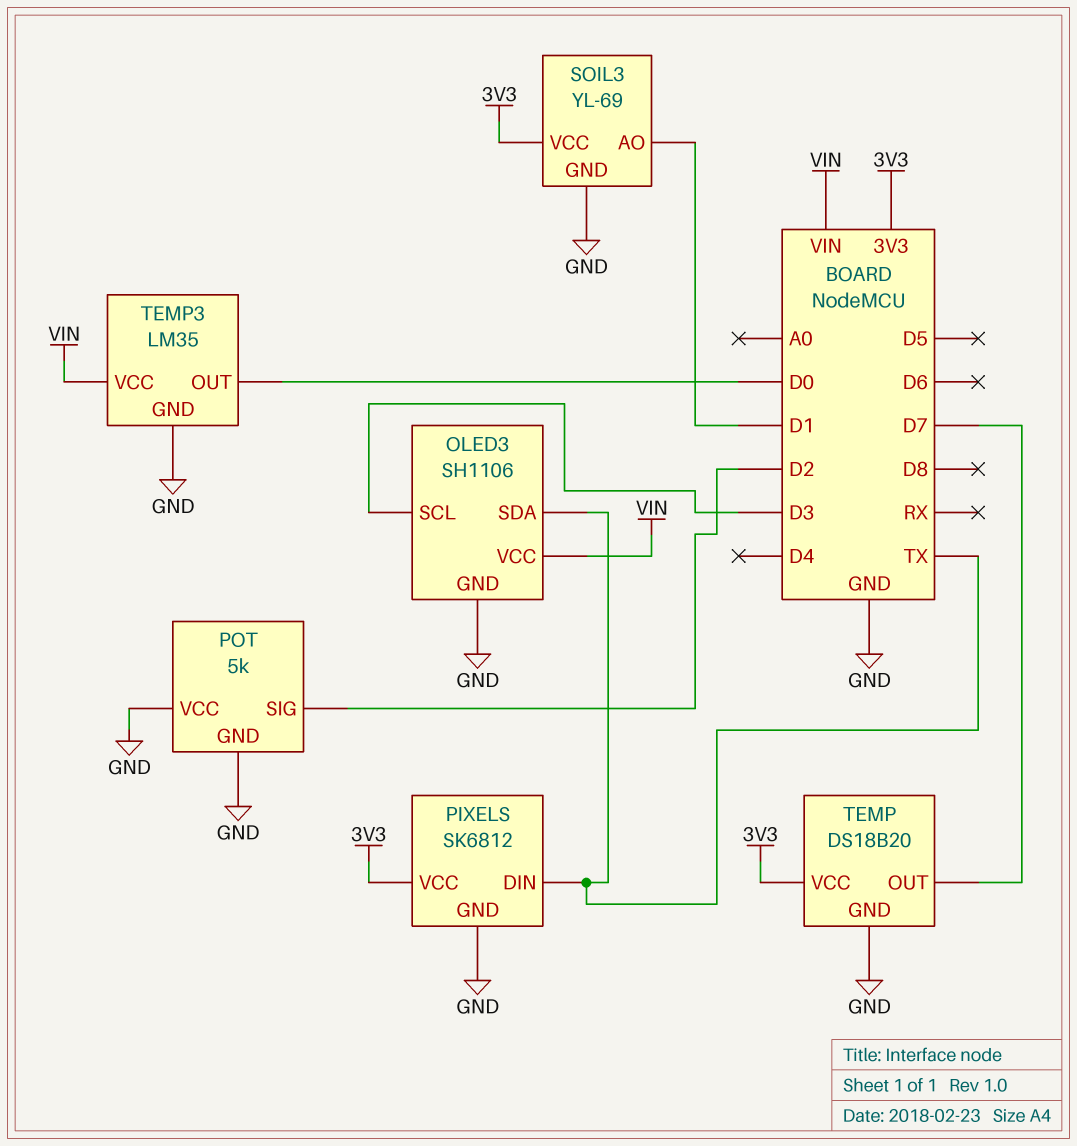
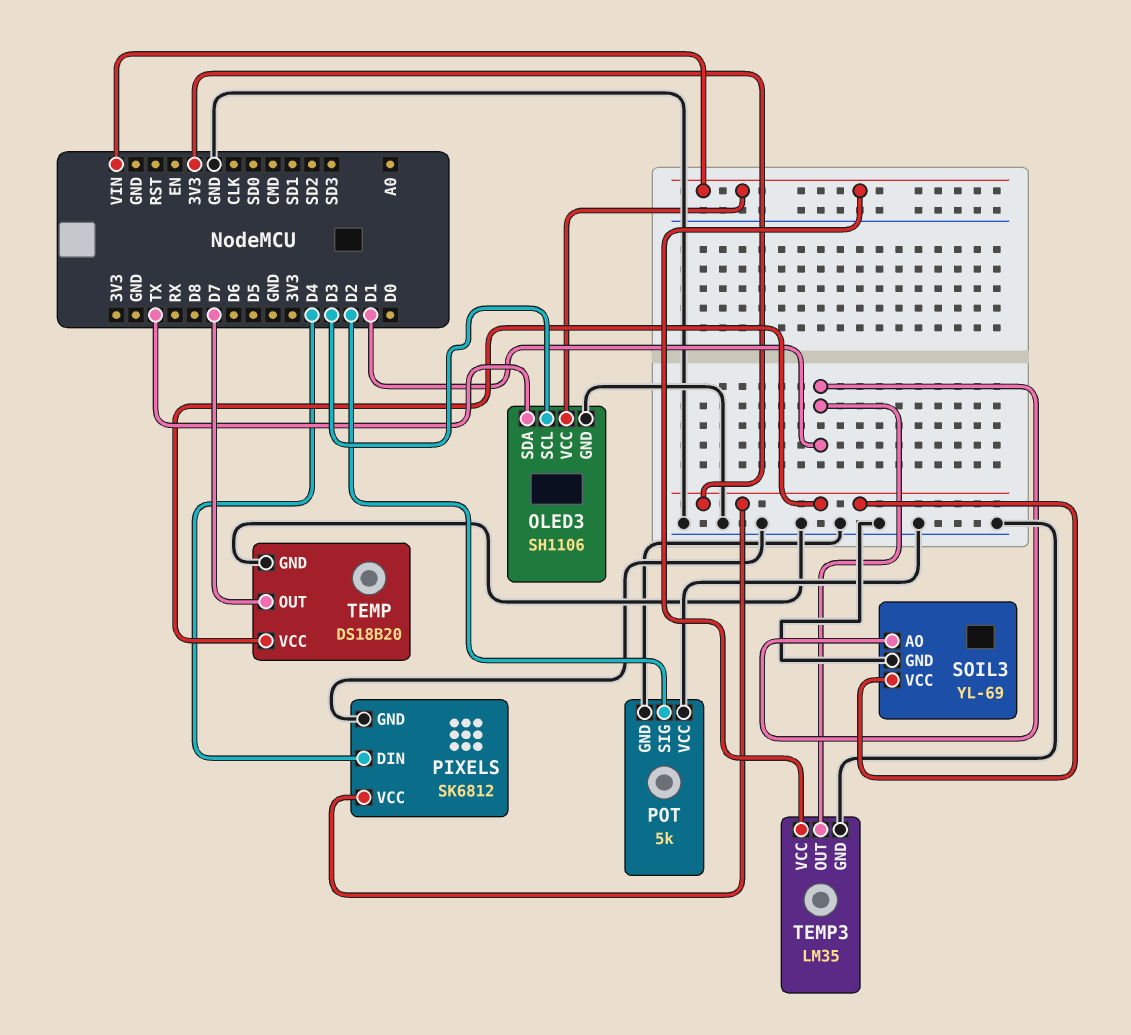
PIXELS pin DIN: TX -> D4
TEMP3 pin OUT: D0 -> D1

